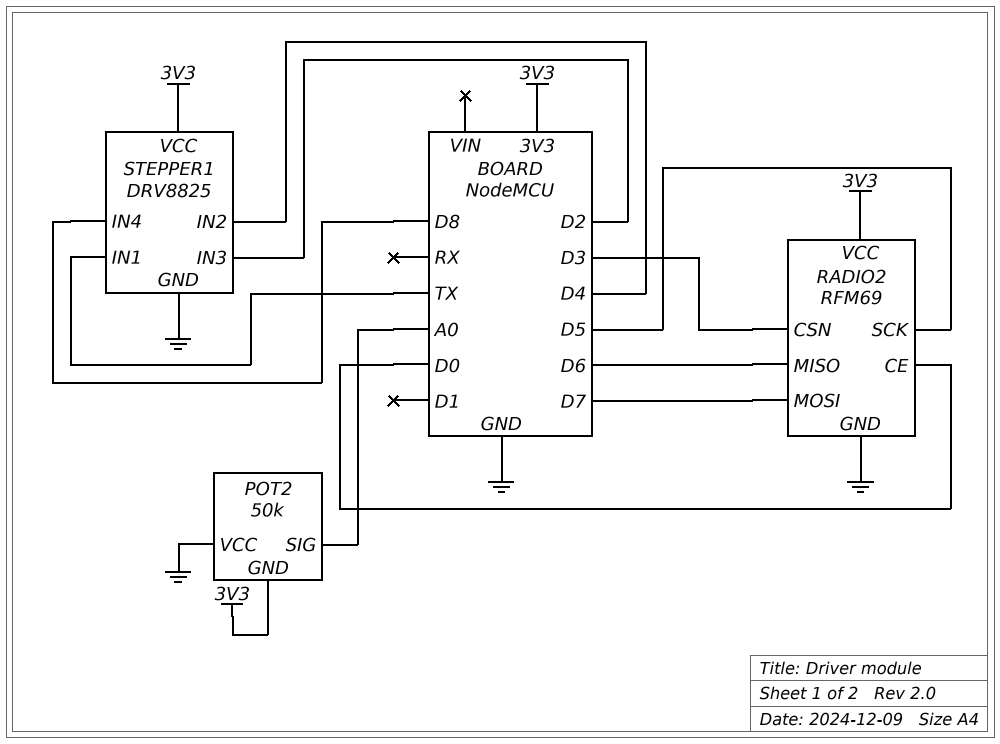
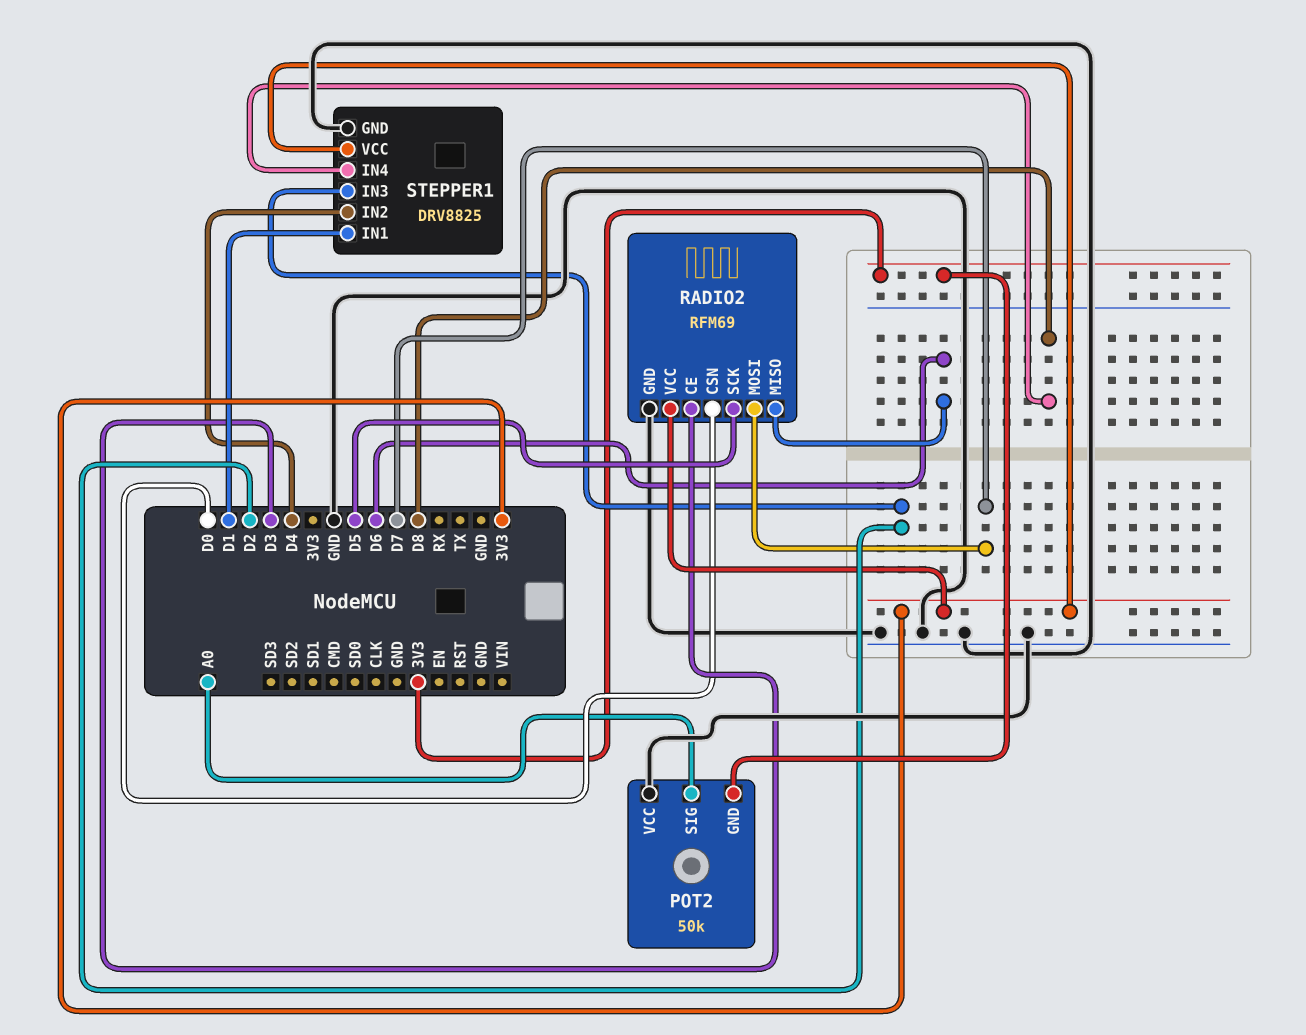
RADIO2 pin CE: D0 -> D3
RADIO2 pin CSN: D3 -> D0
STEPPER1 pin IN1: TX -> D1

